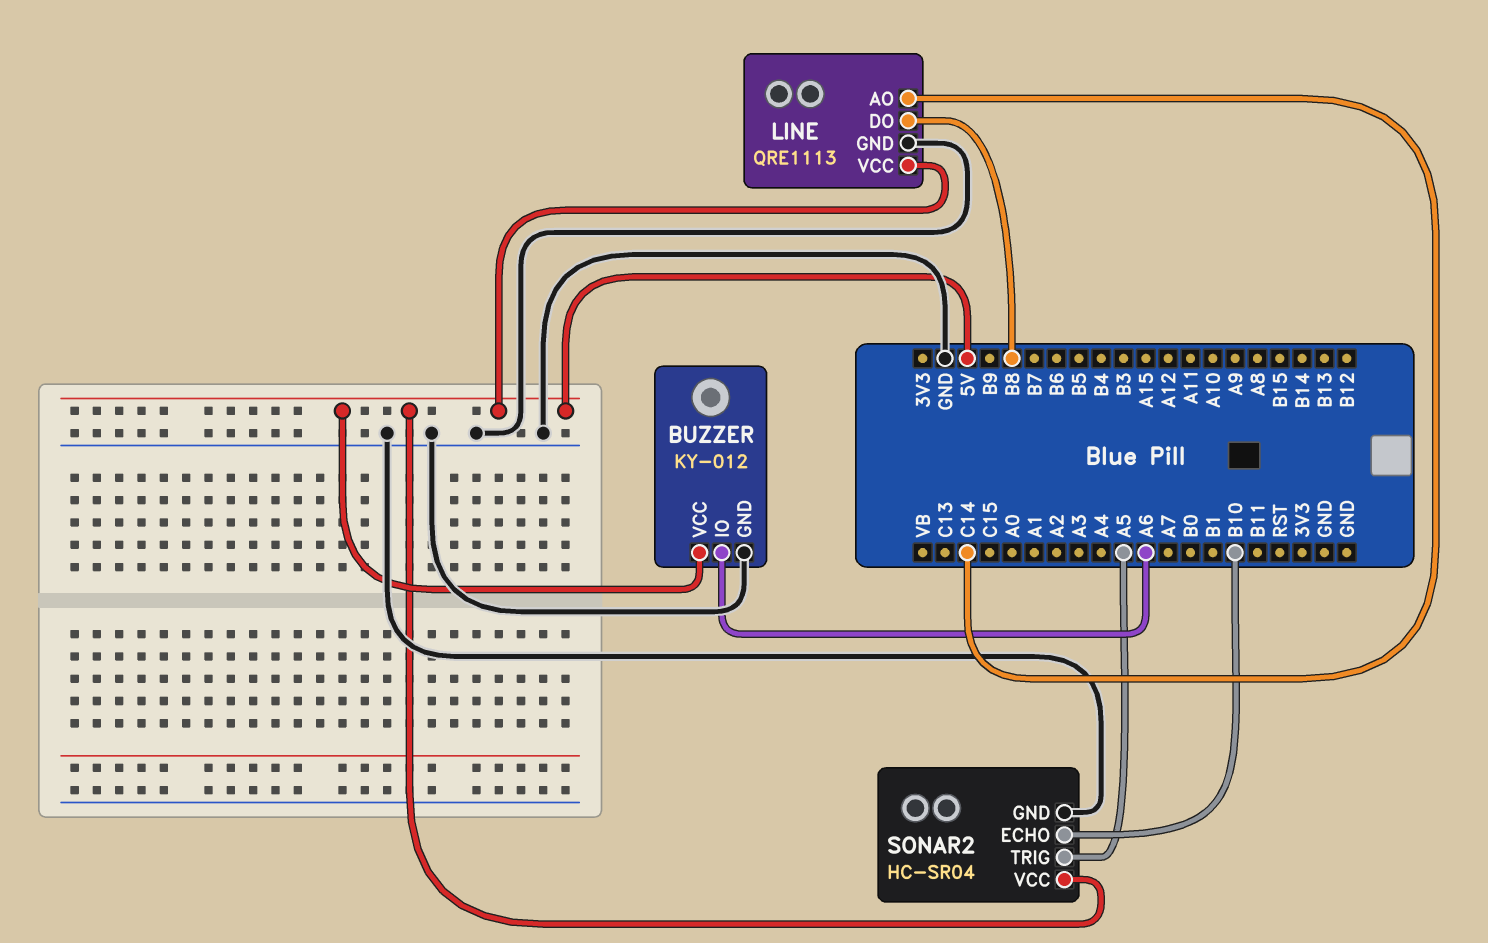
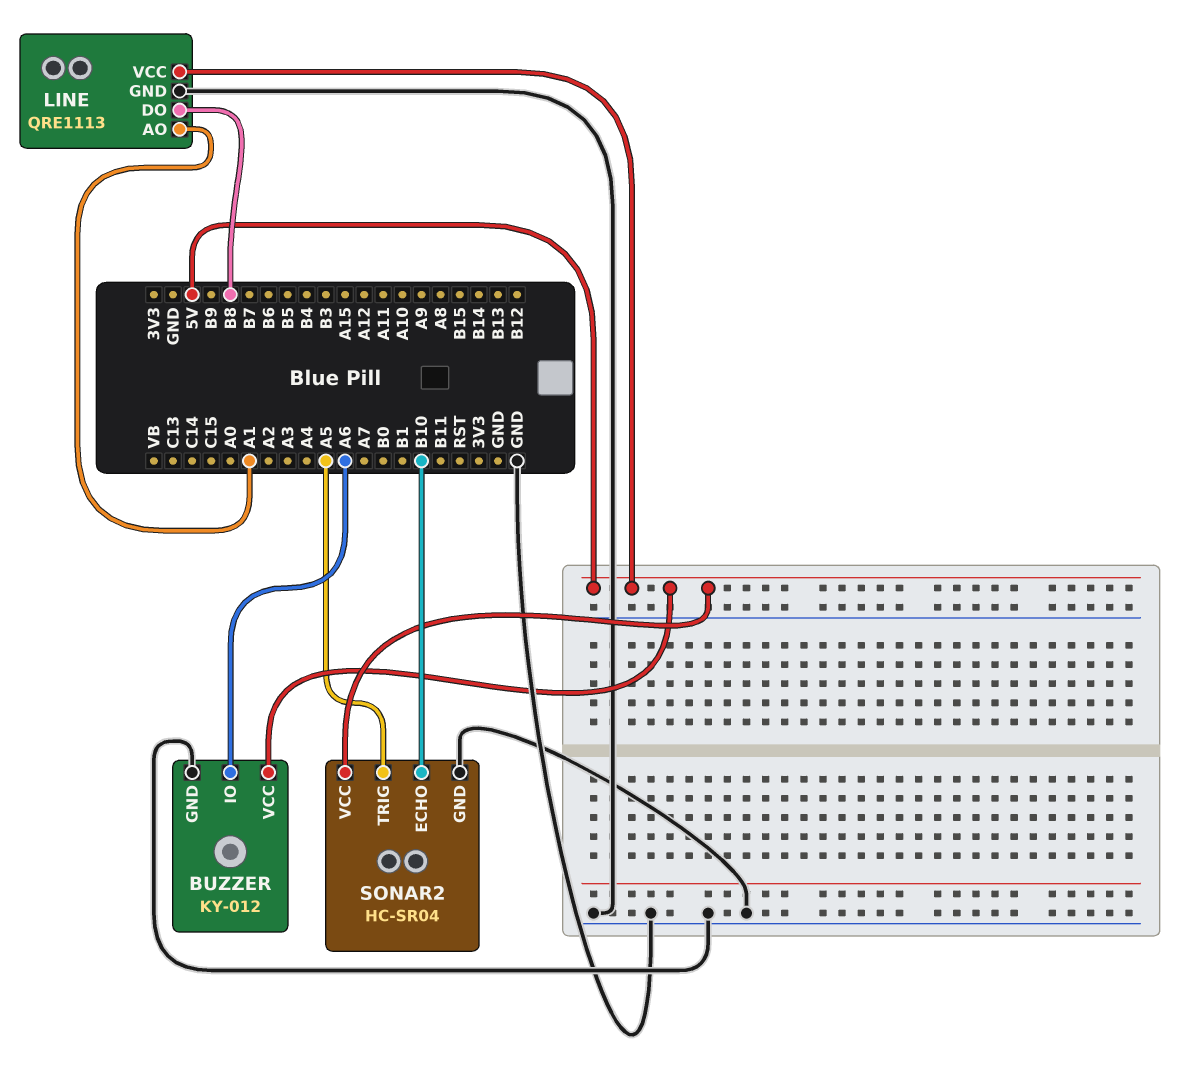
LINE pin AO: C14 -> A1

